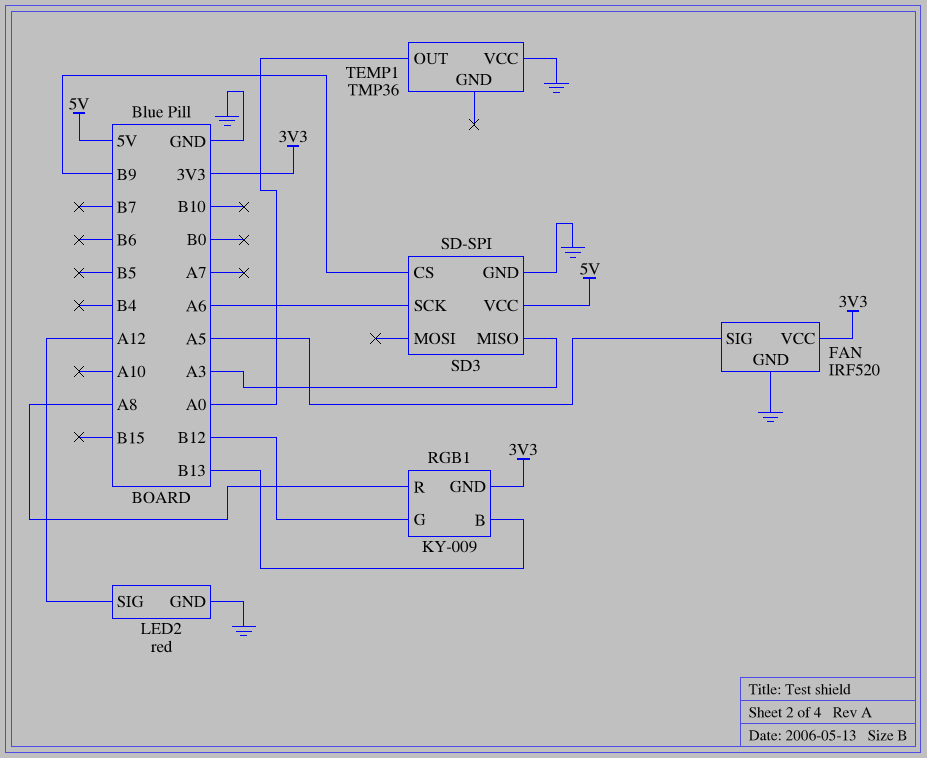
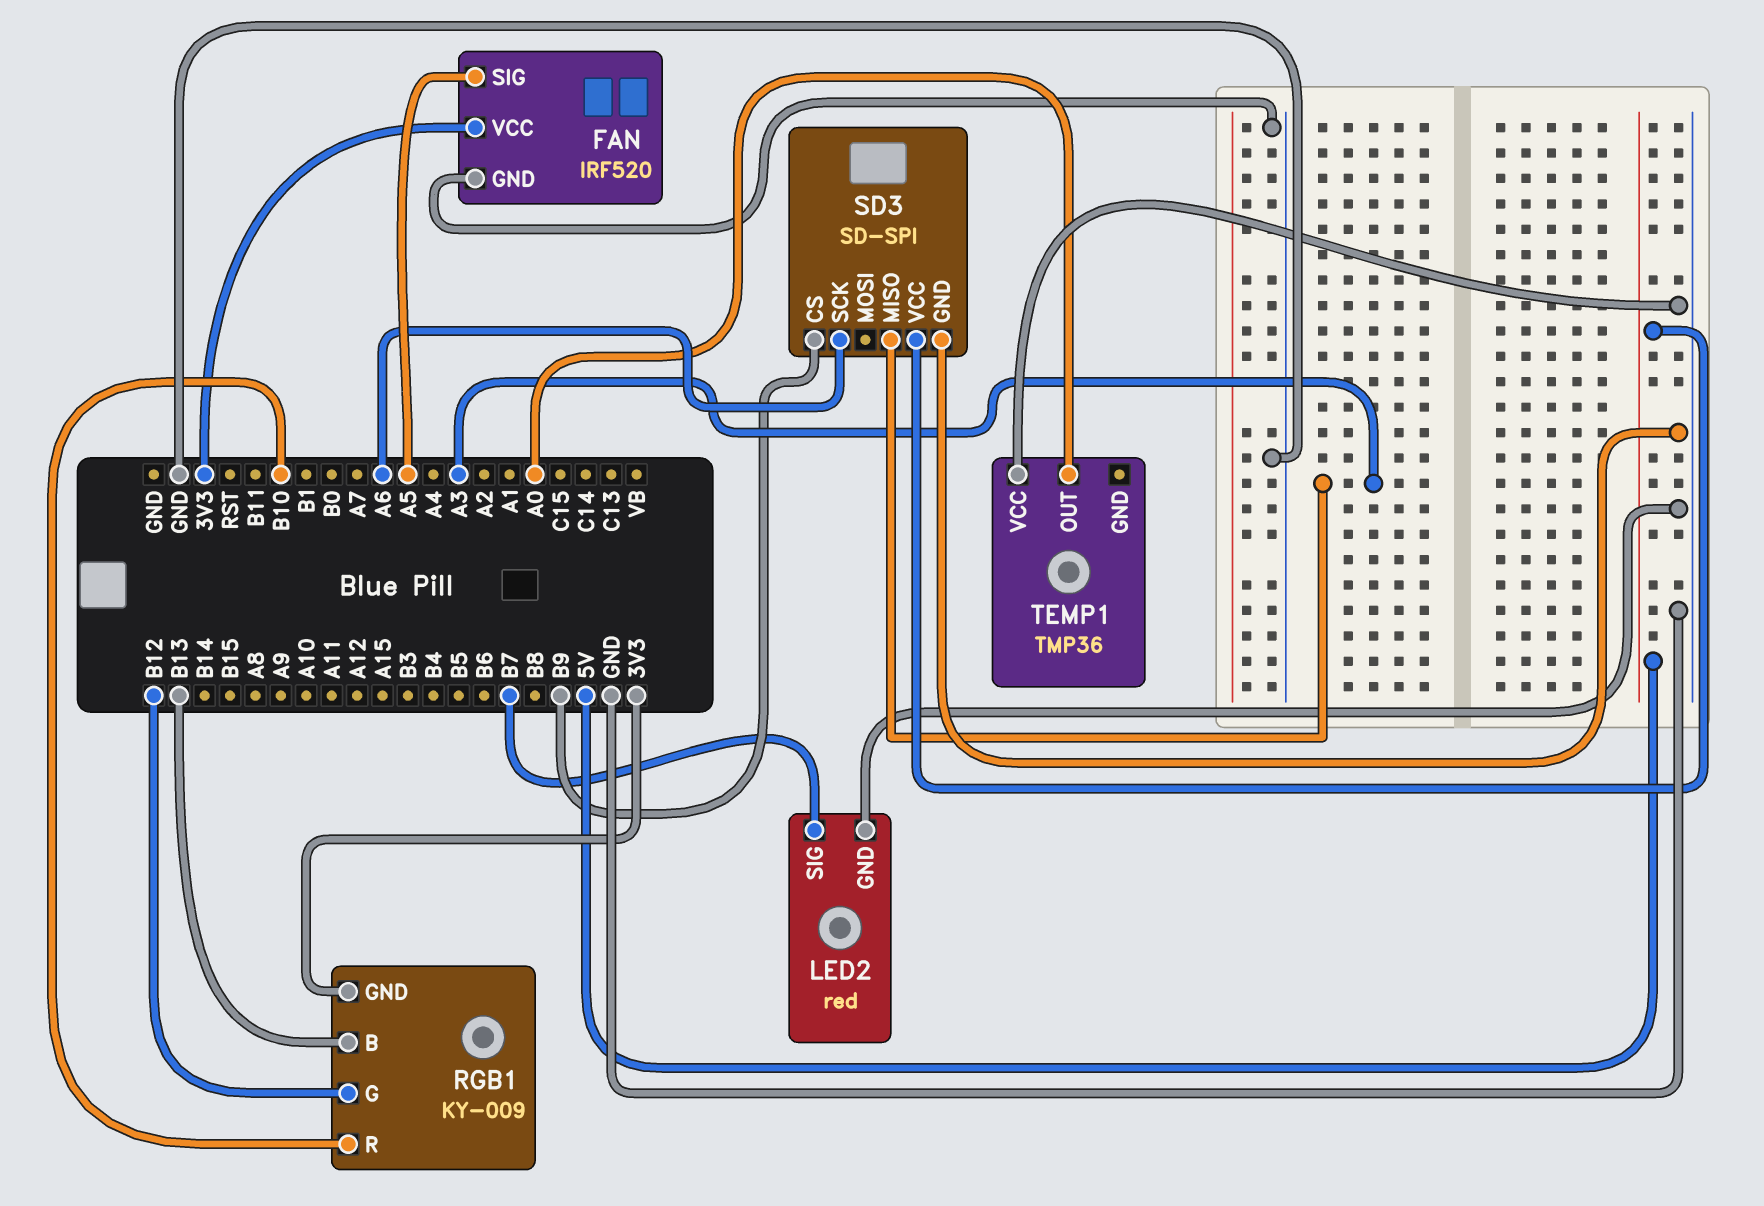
LED2 pin SIG: A12 -> B7
RGB1 pin R: A8 -> B10

